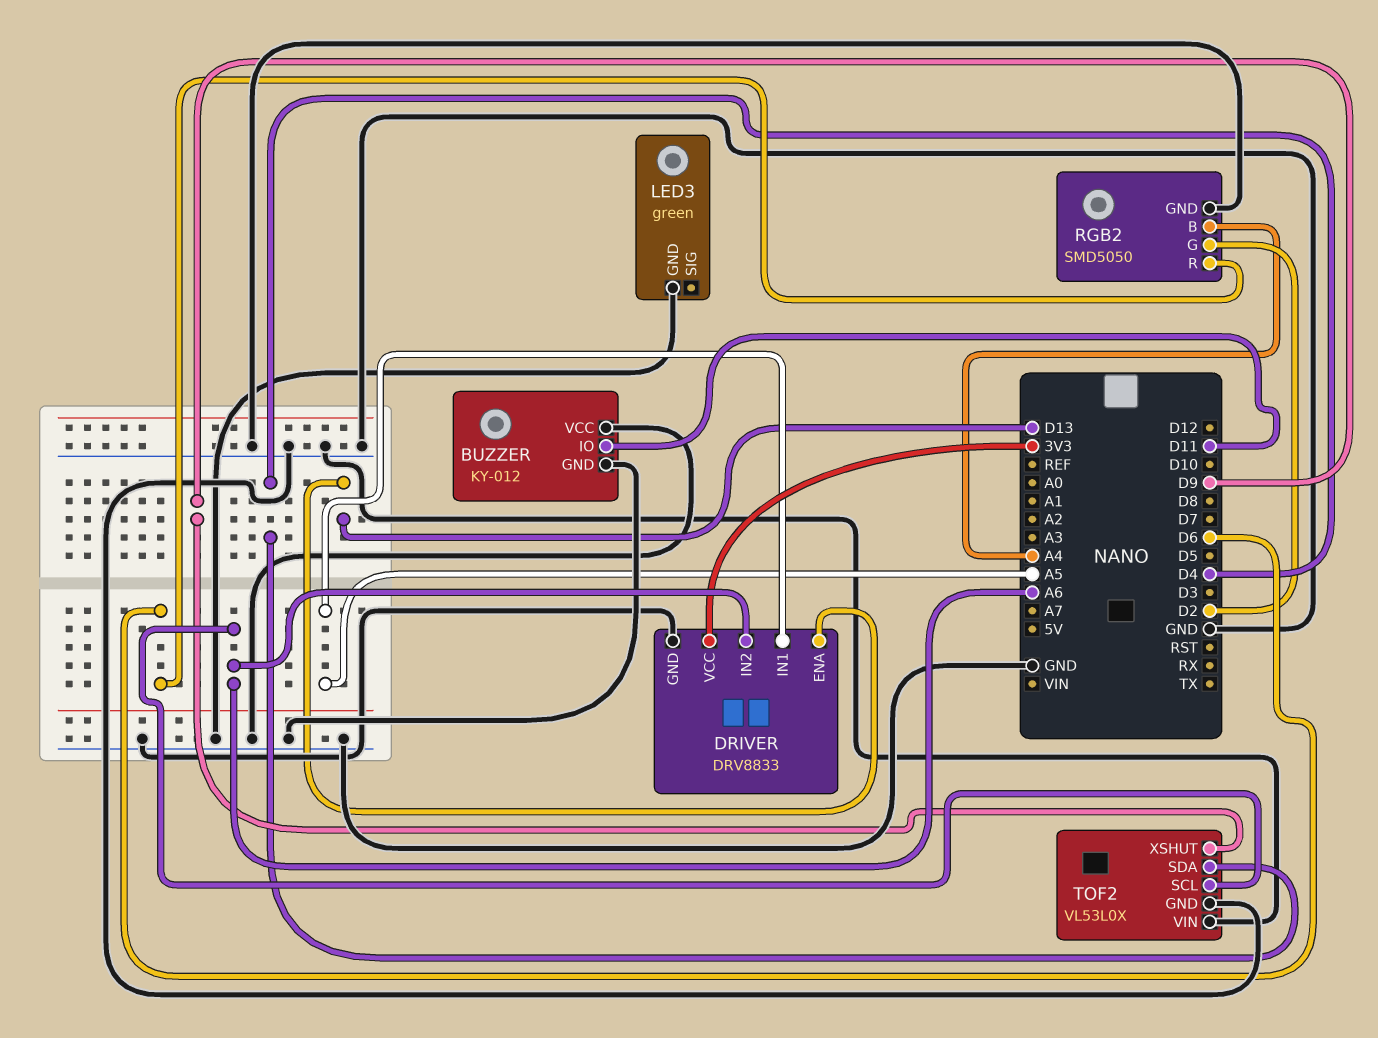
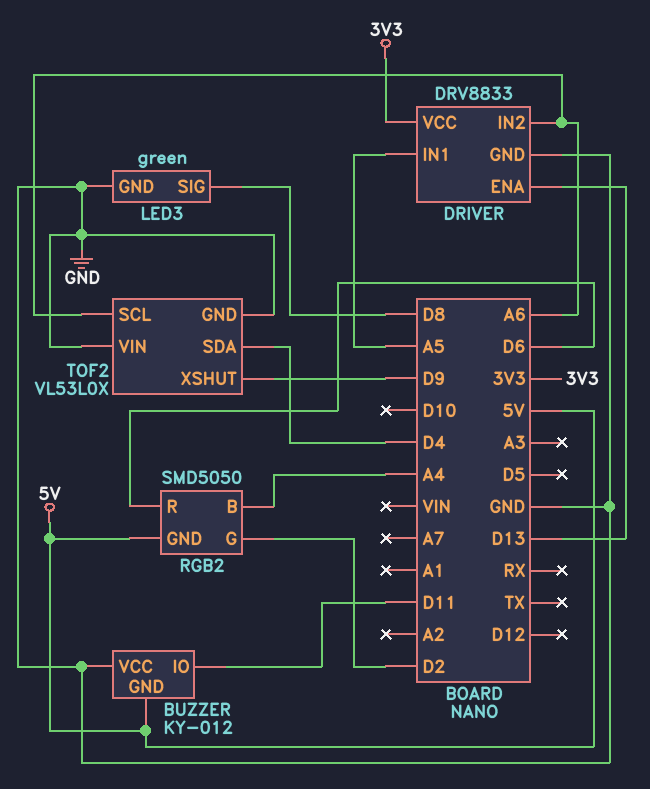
BUZZER pin GND: GND -> 5V
LED3 pin SIG: none -> D8
RGB2 pin GND: GND -> 5V

